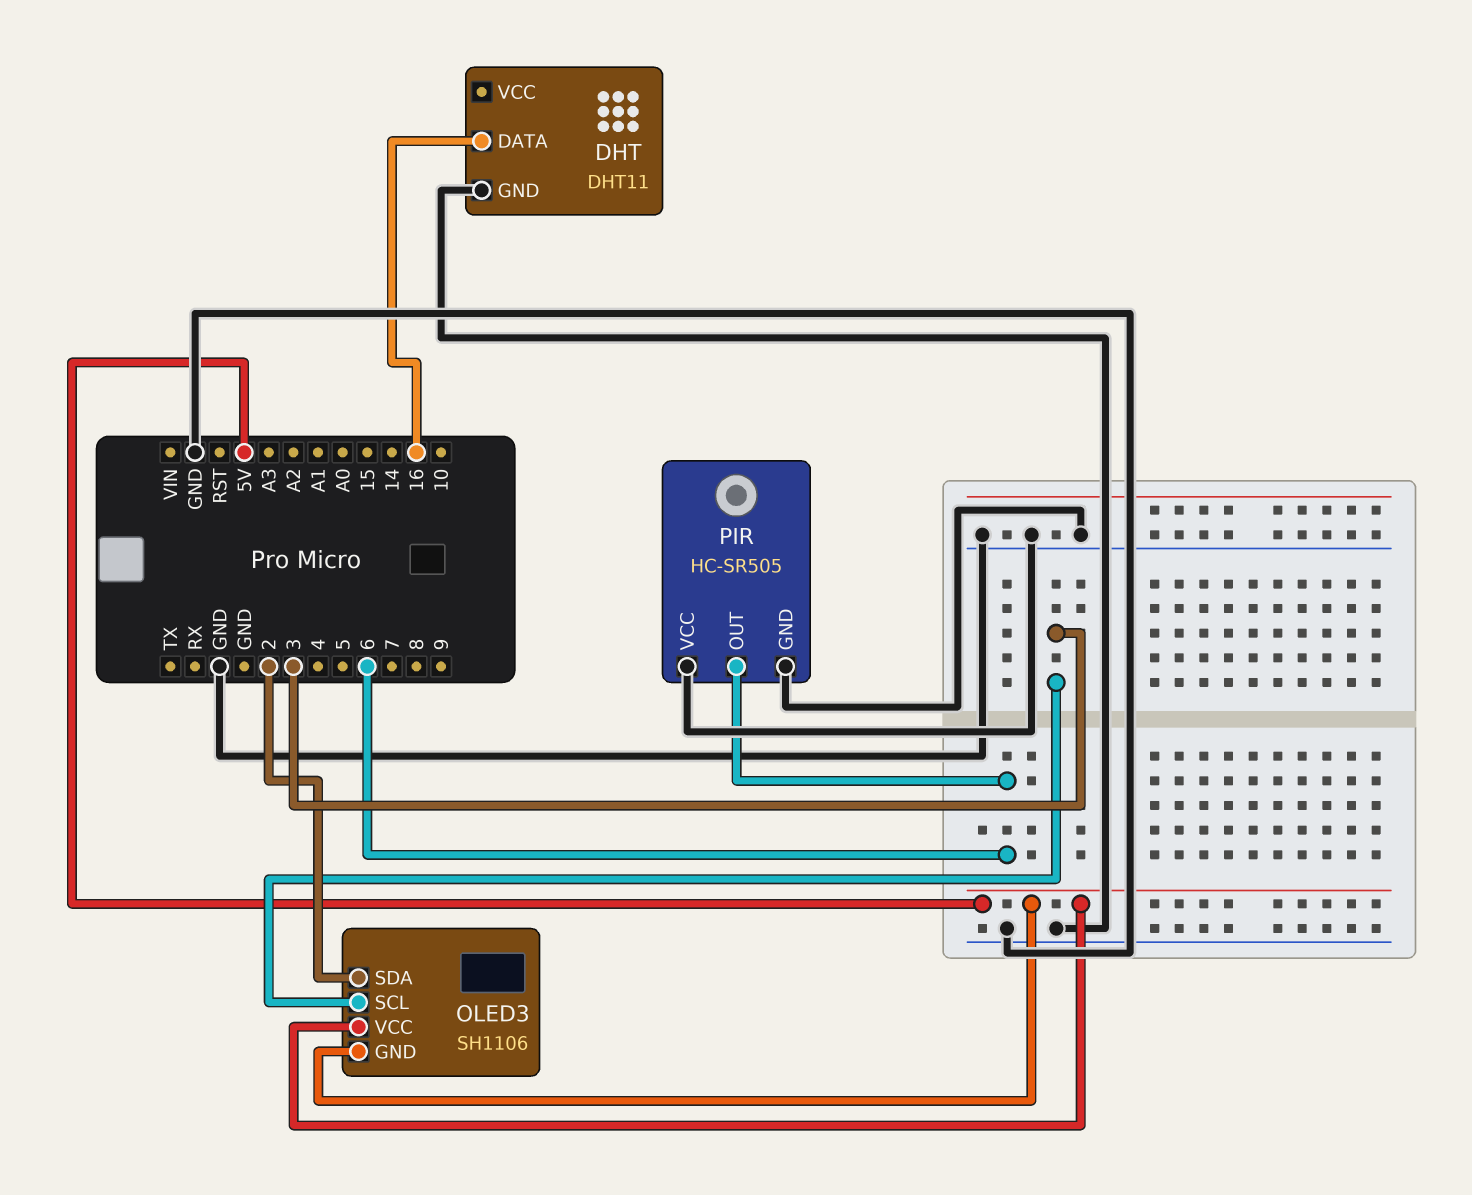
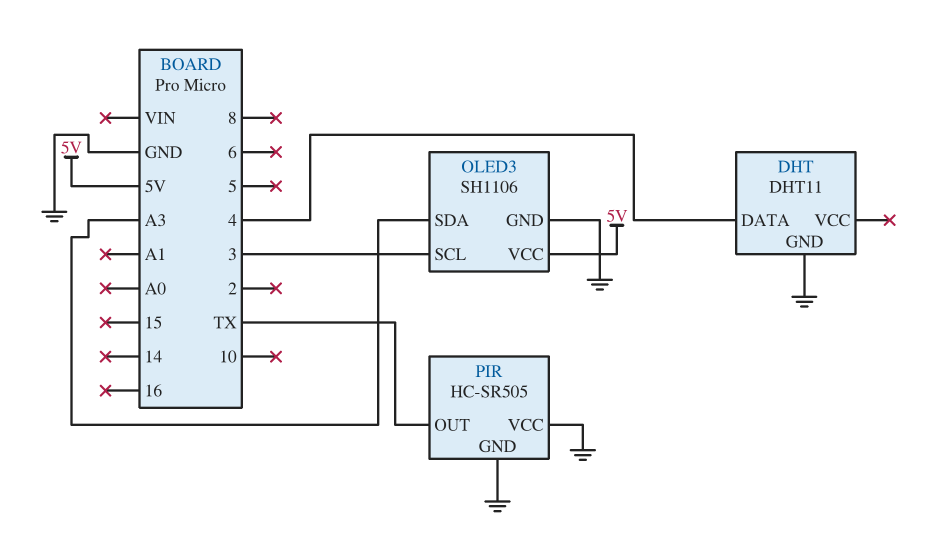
DHT pin DATA: 16 -> 4
OLED3 pin GND: 5V -> GND
OLED3 pin SDA: 2 -> A3
PIR pin OUT: 6 -> TX

